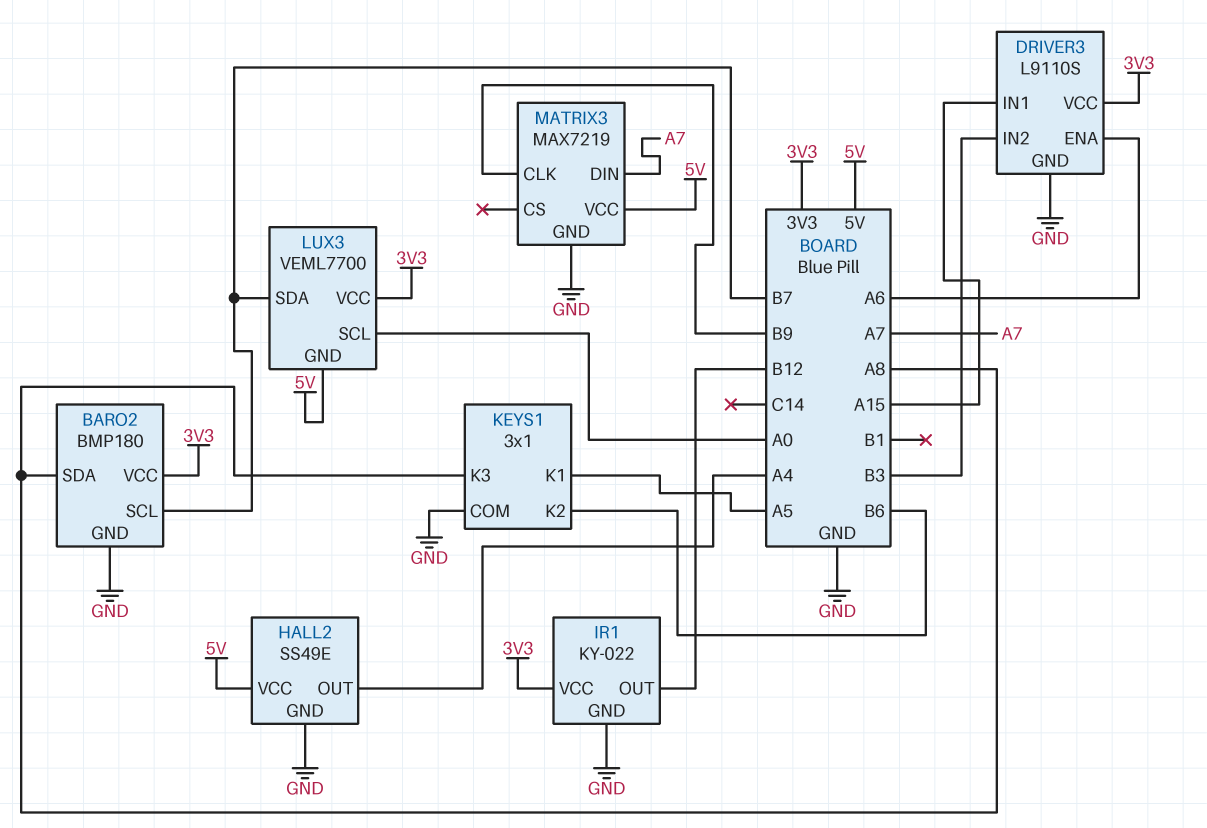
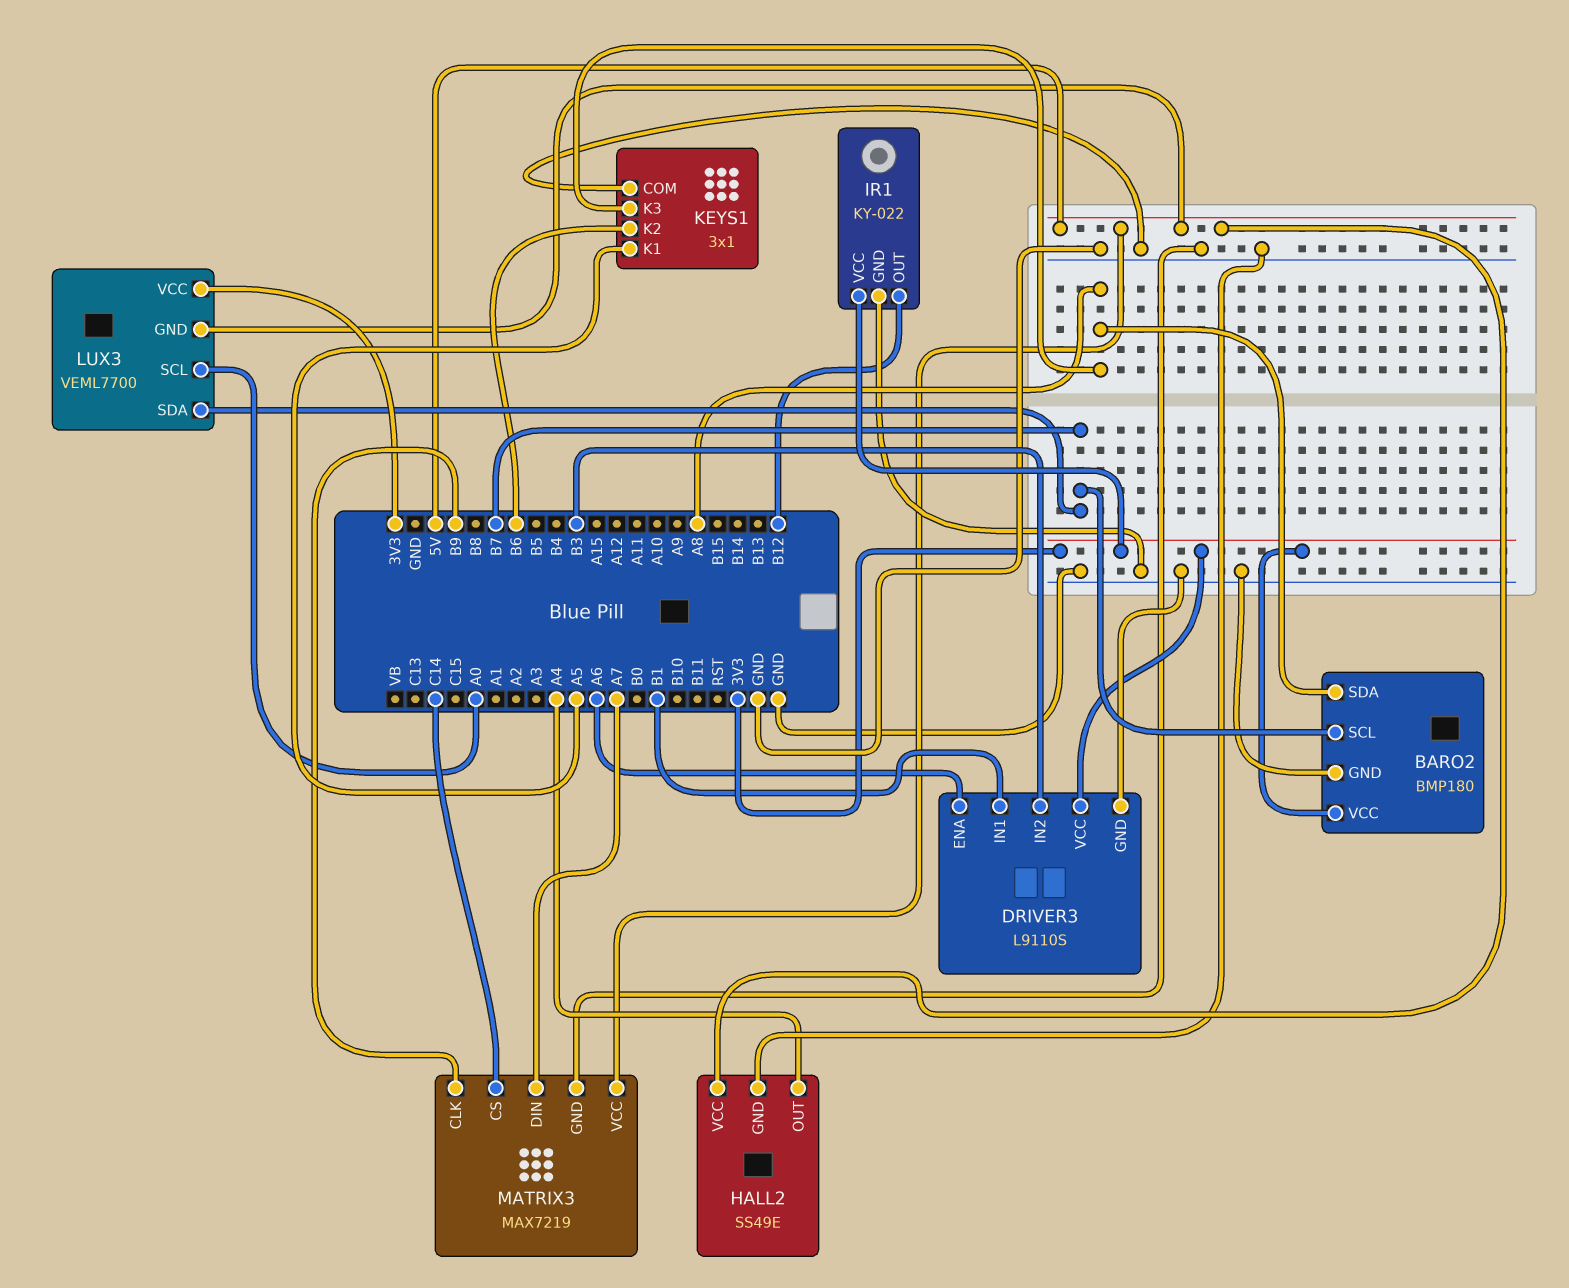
DRIVER3 pin IN1: A15 -> B1
MATRIX3 pin CS: none -> C14

